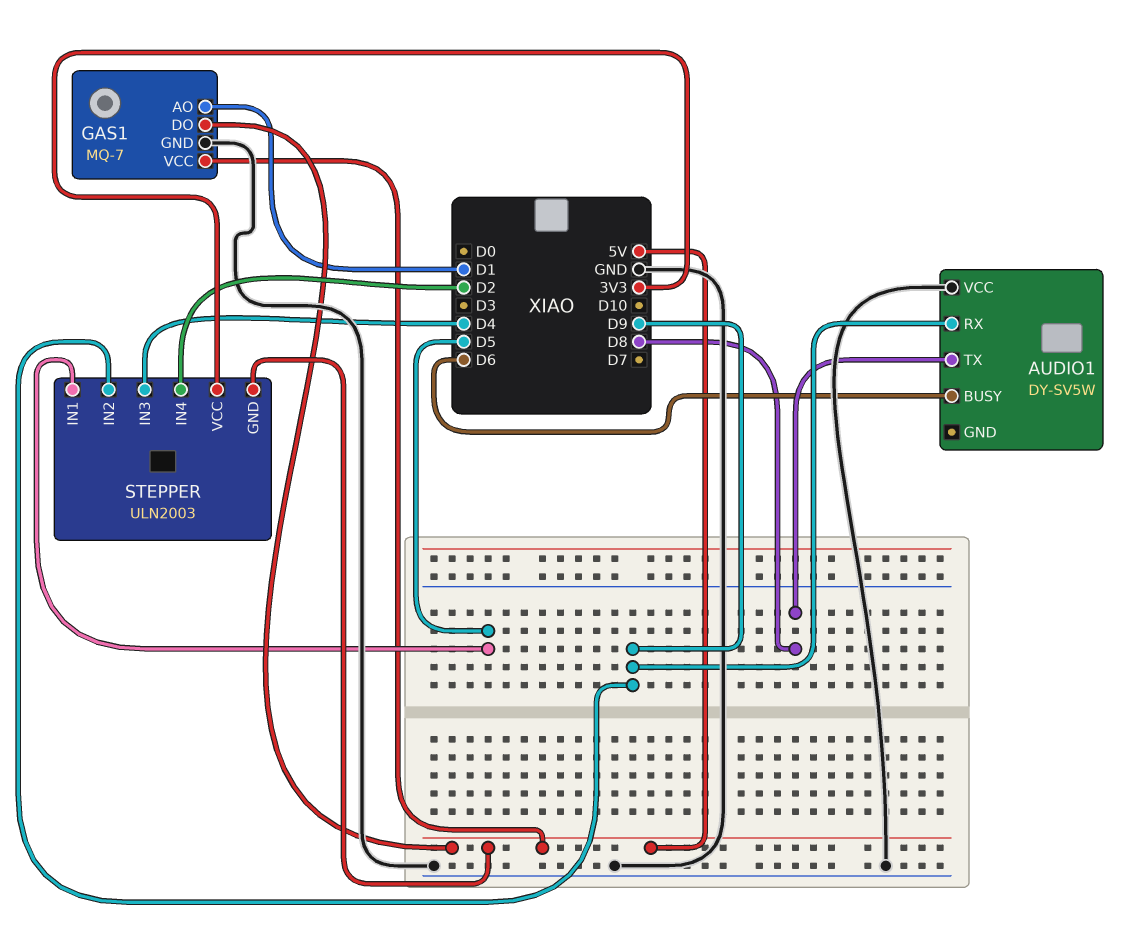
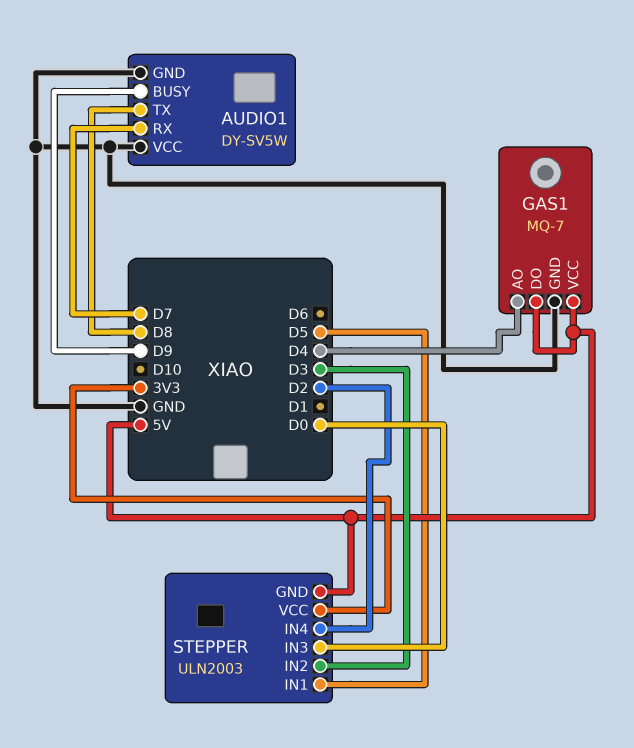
AUDIO1 pin BUSY: D6 -> D9
AUDIO1 pin GND: none -> GND
AUDIO1 pin RX: D9 -> D7
GAS1 pin AO: D1 -> D4
STEPPER pin IN2: D9 -> D3
STEPPER pin IN3: D4 -> D0

